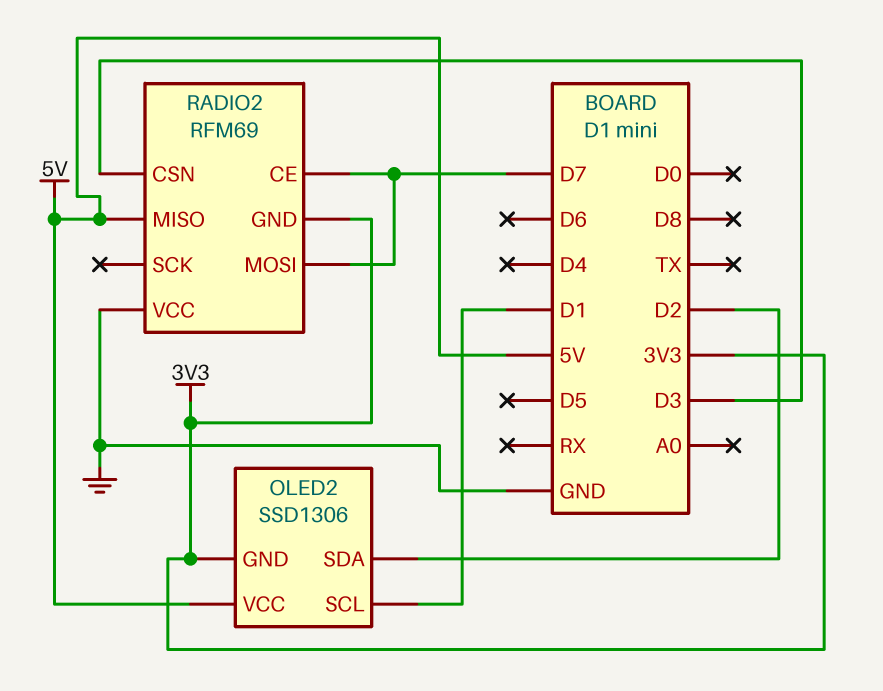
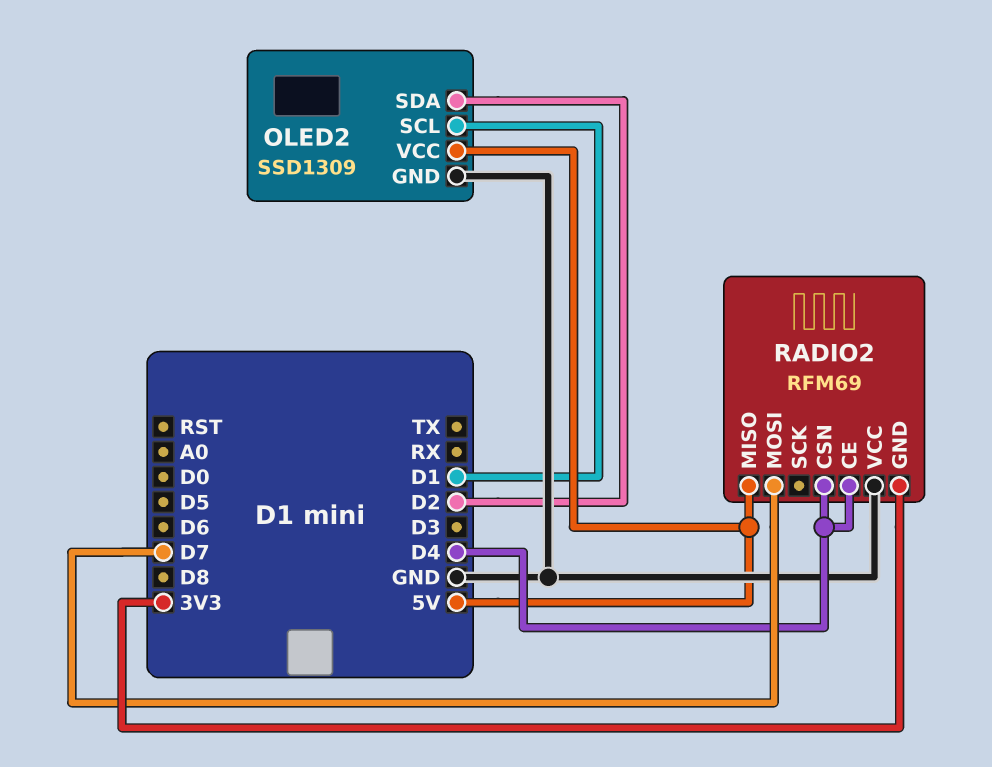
OLED2: SSD1306 -> SSD1309
OLED2 pin GND: 3V3 -> GND
RADIO2 pin CE: D7 -> D4
RADIO2 pin CSN: D3 -> D4

